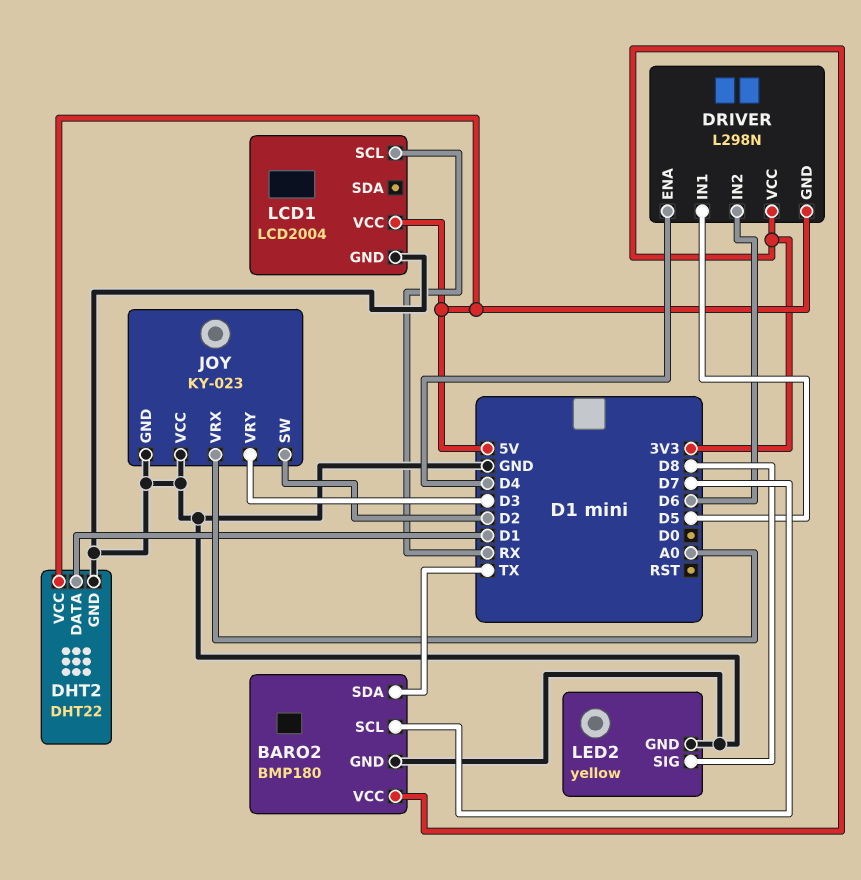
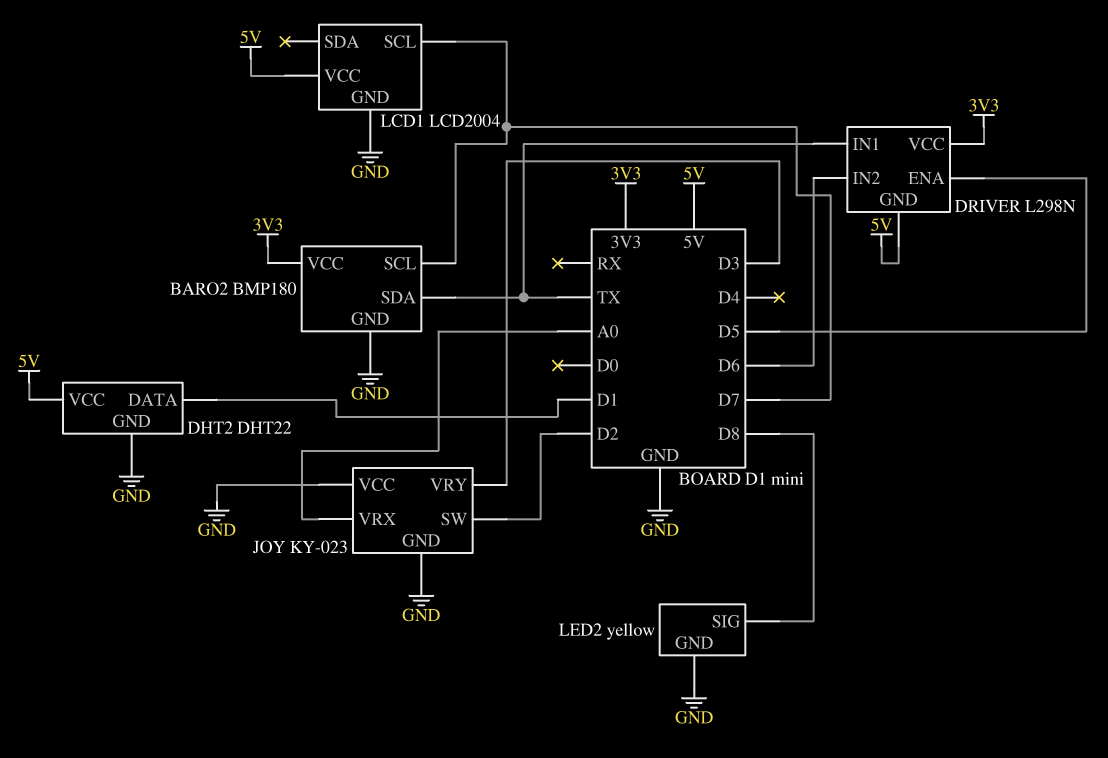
DRIVER pin ENA: D4 -> D5
DRIVER pin IN1: D5 -> TX
LCD1 pin SCL: RX -> D7

